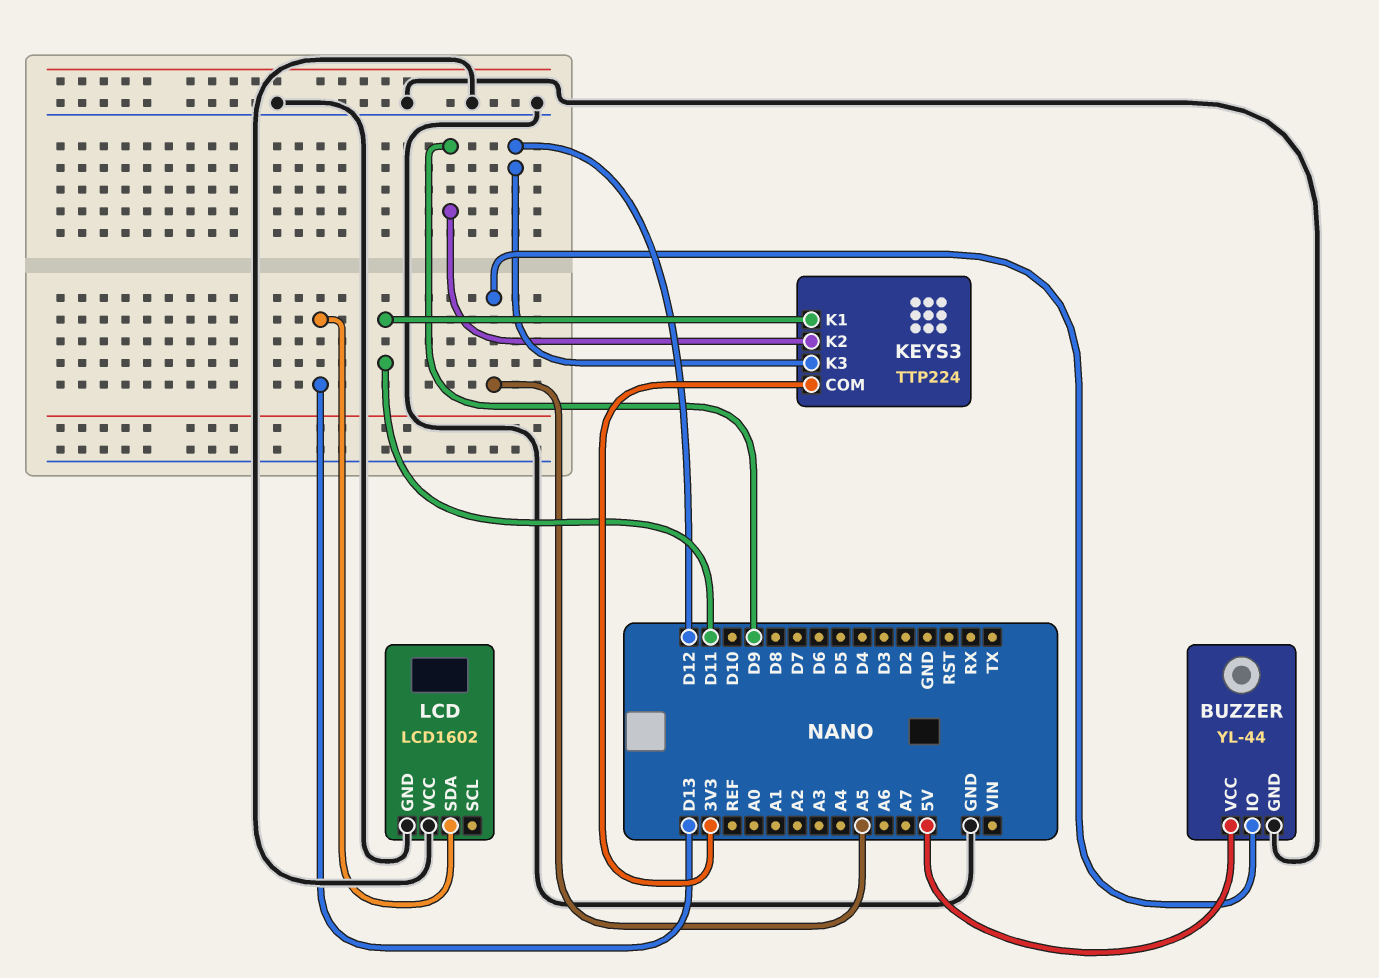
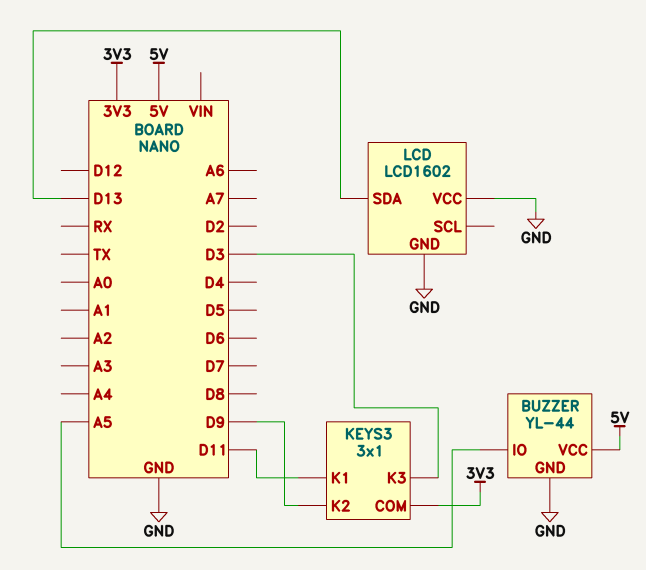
KEYS3: TTP224 -> 3x1
KEYS3 pin K3: D12 -> D3

